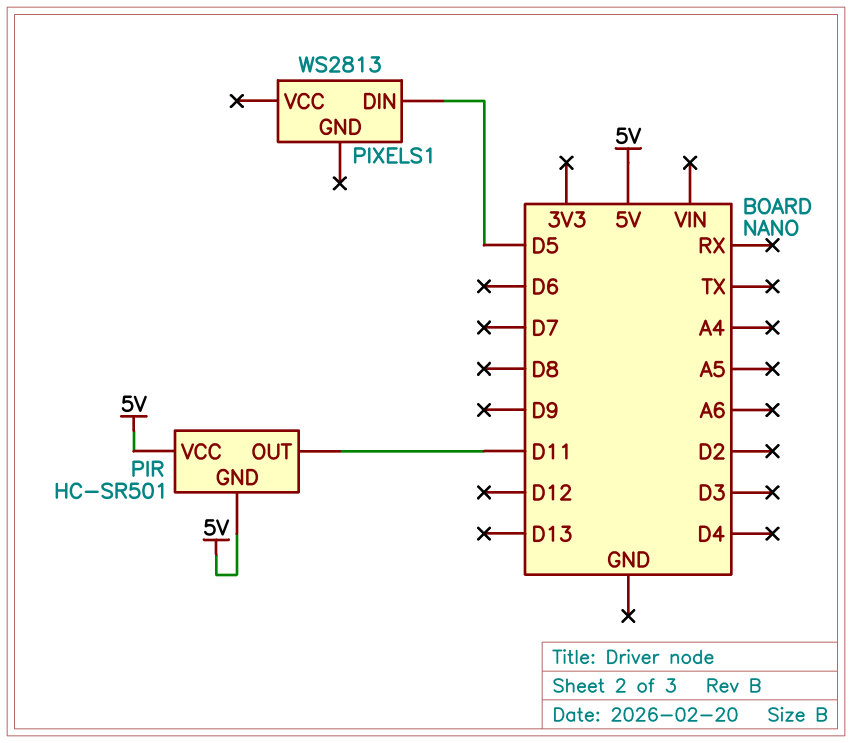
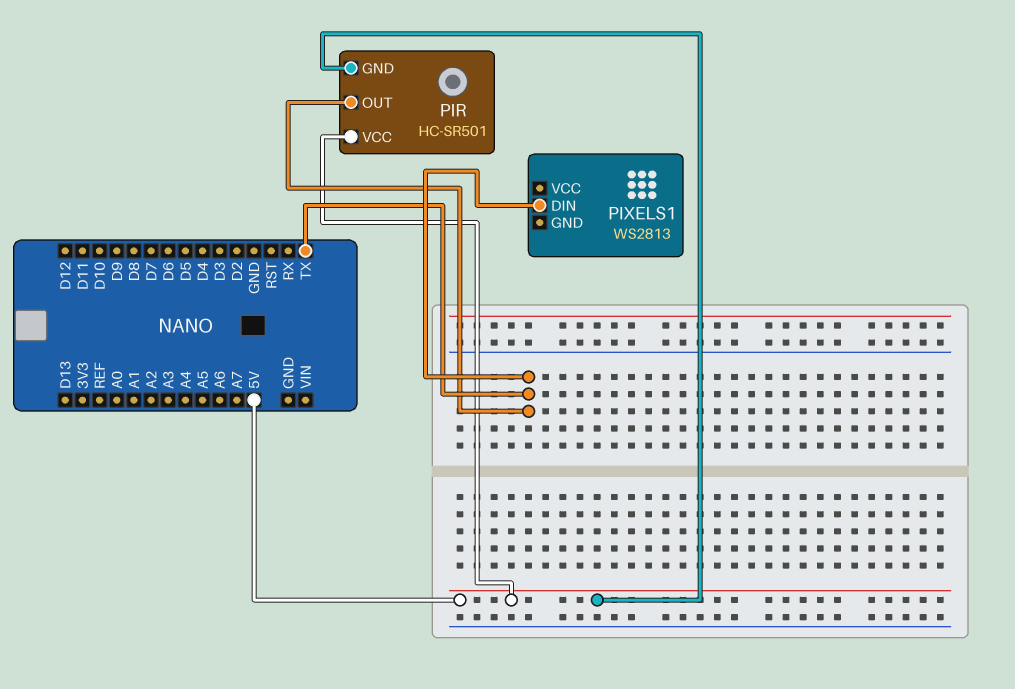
PIR pin OUT: D11 -> TX
PIXELS1 pin DIN: D5 -> TX

